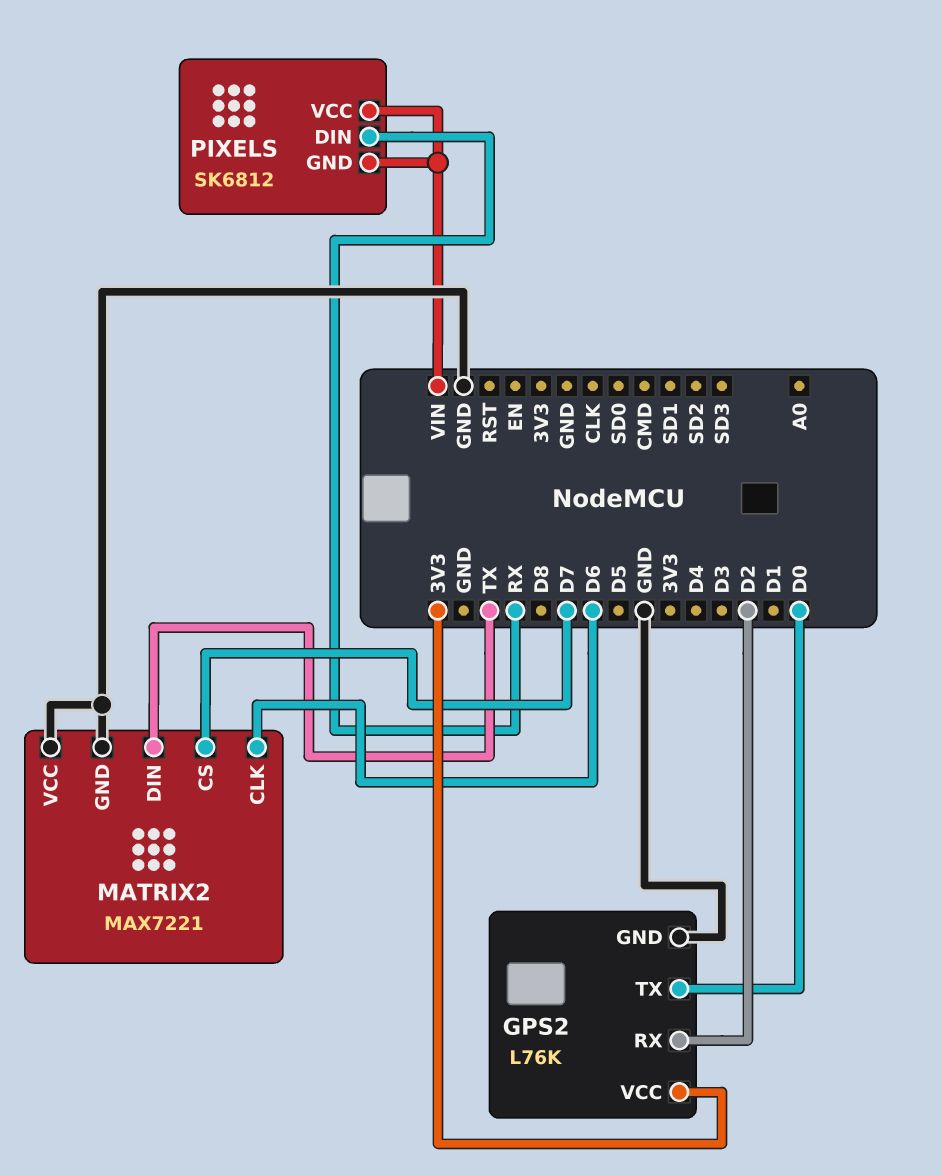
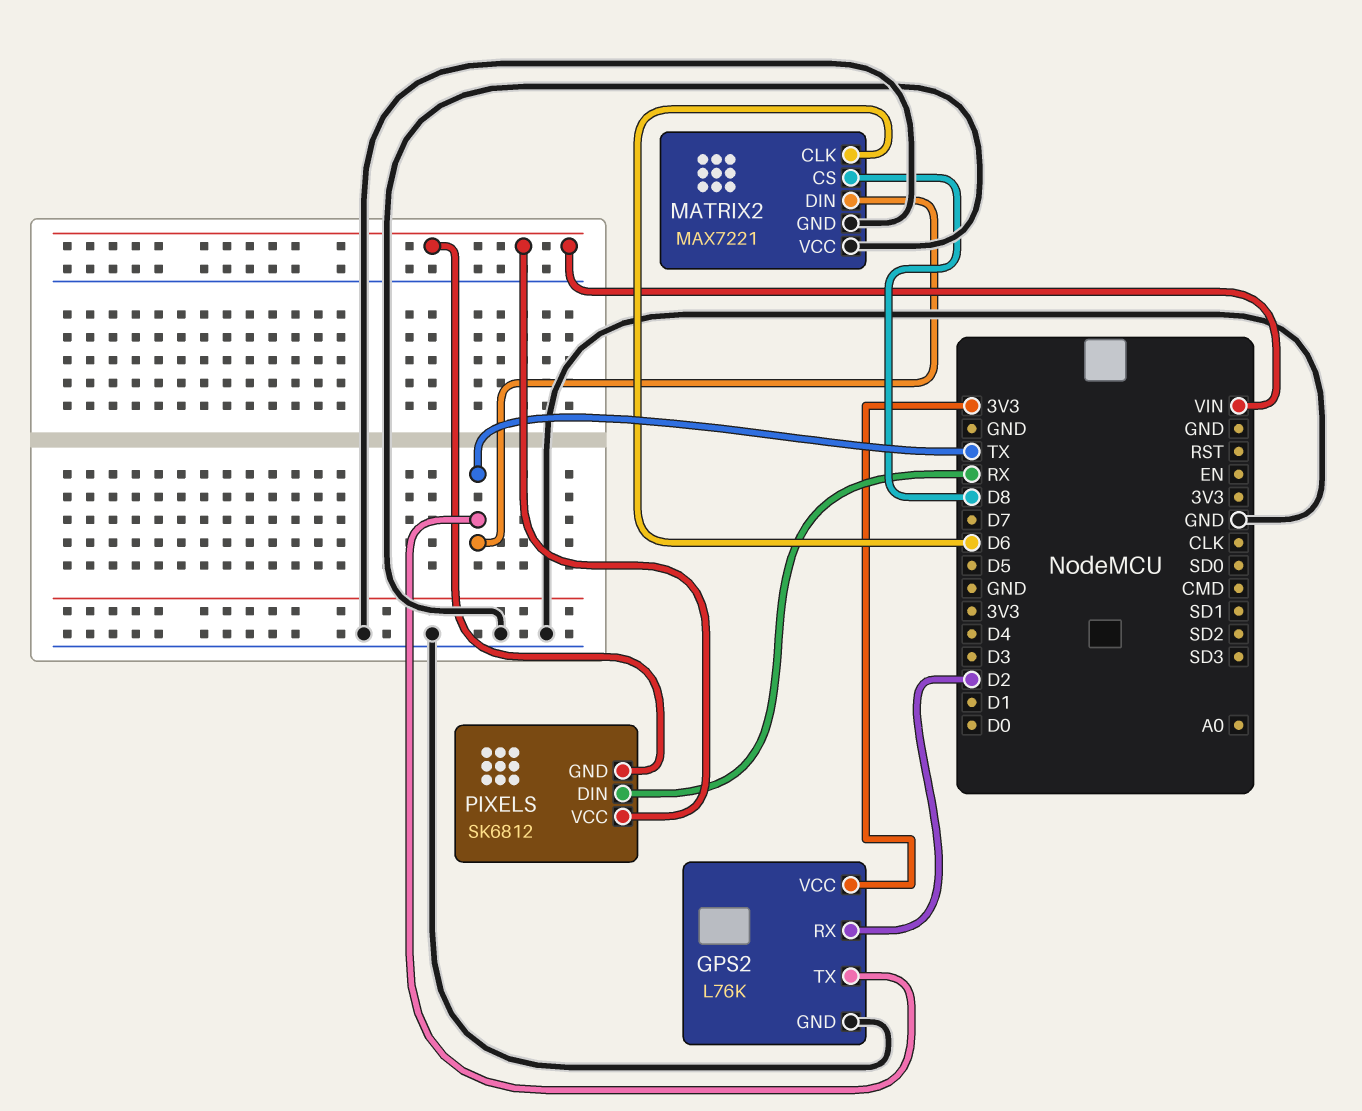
GPS2 pin TX: D0 -> TX
MATRIX2 pin CS: D7 -> D8

